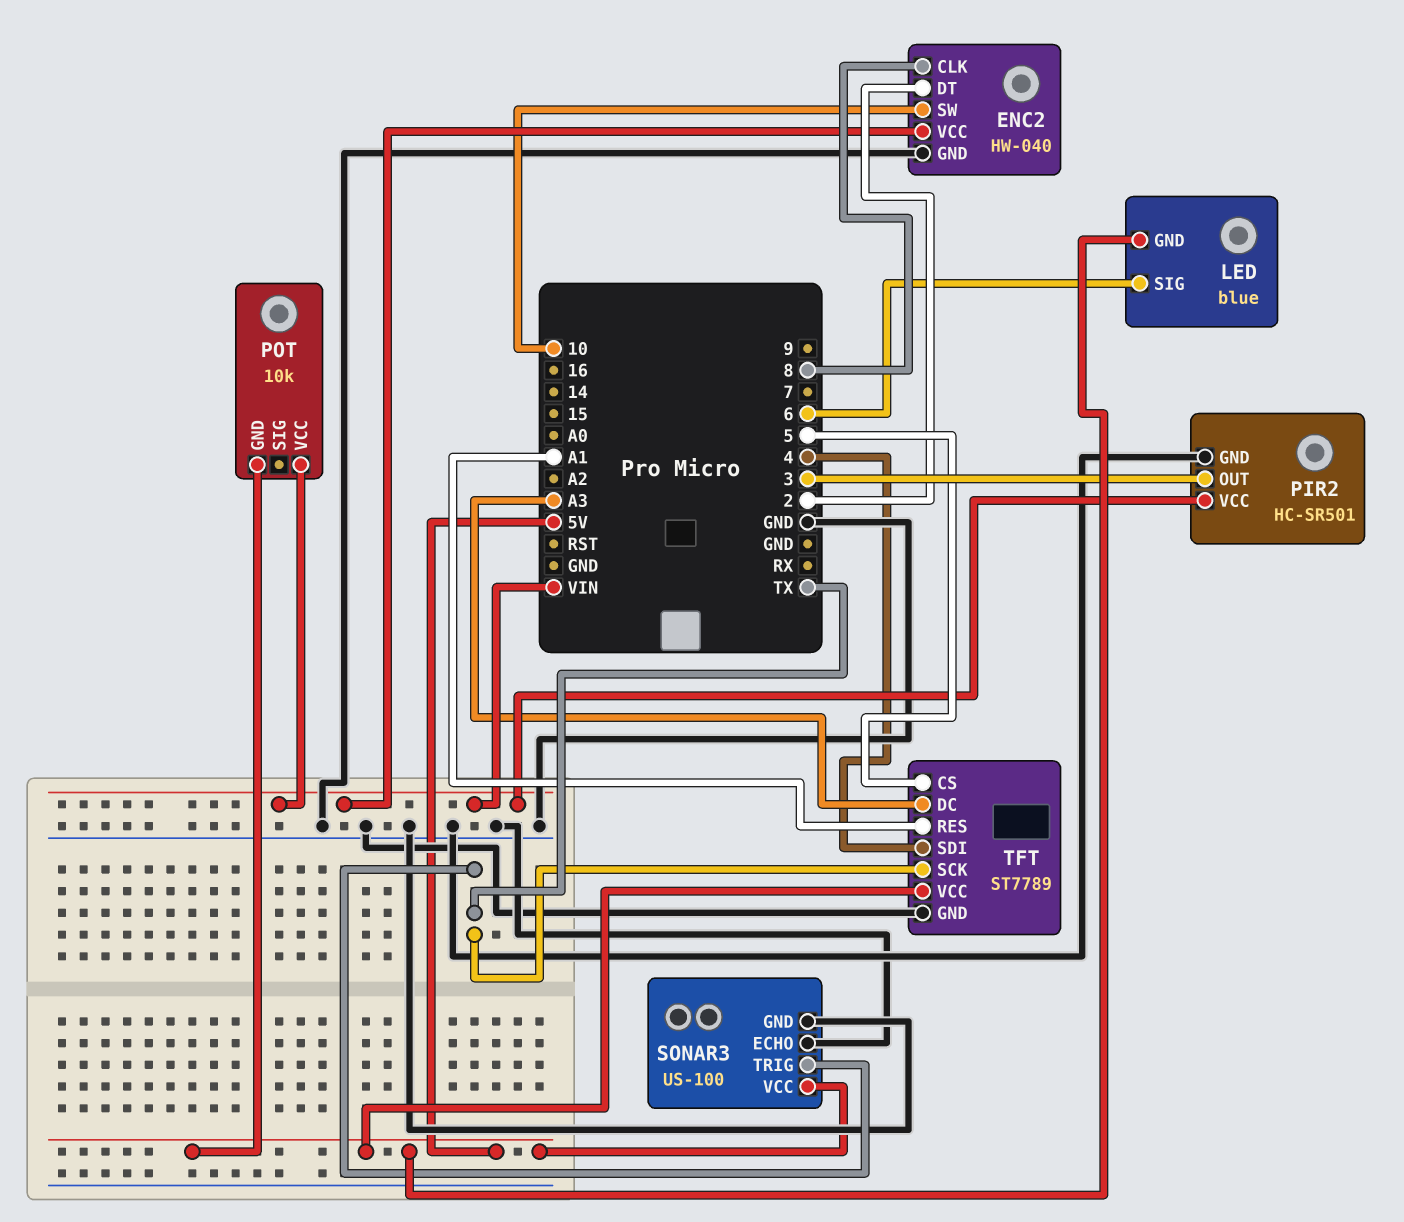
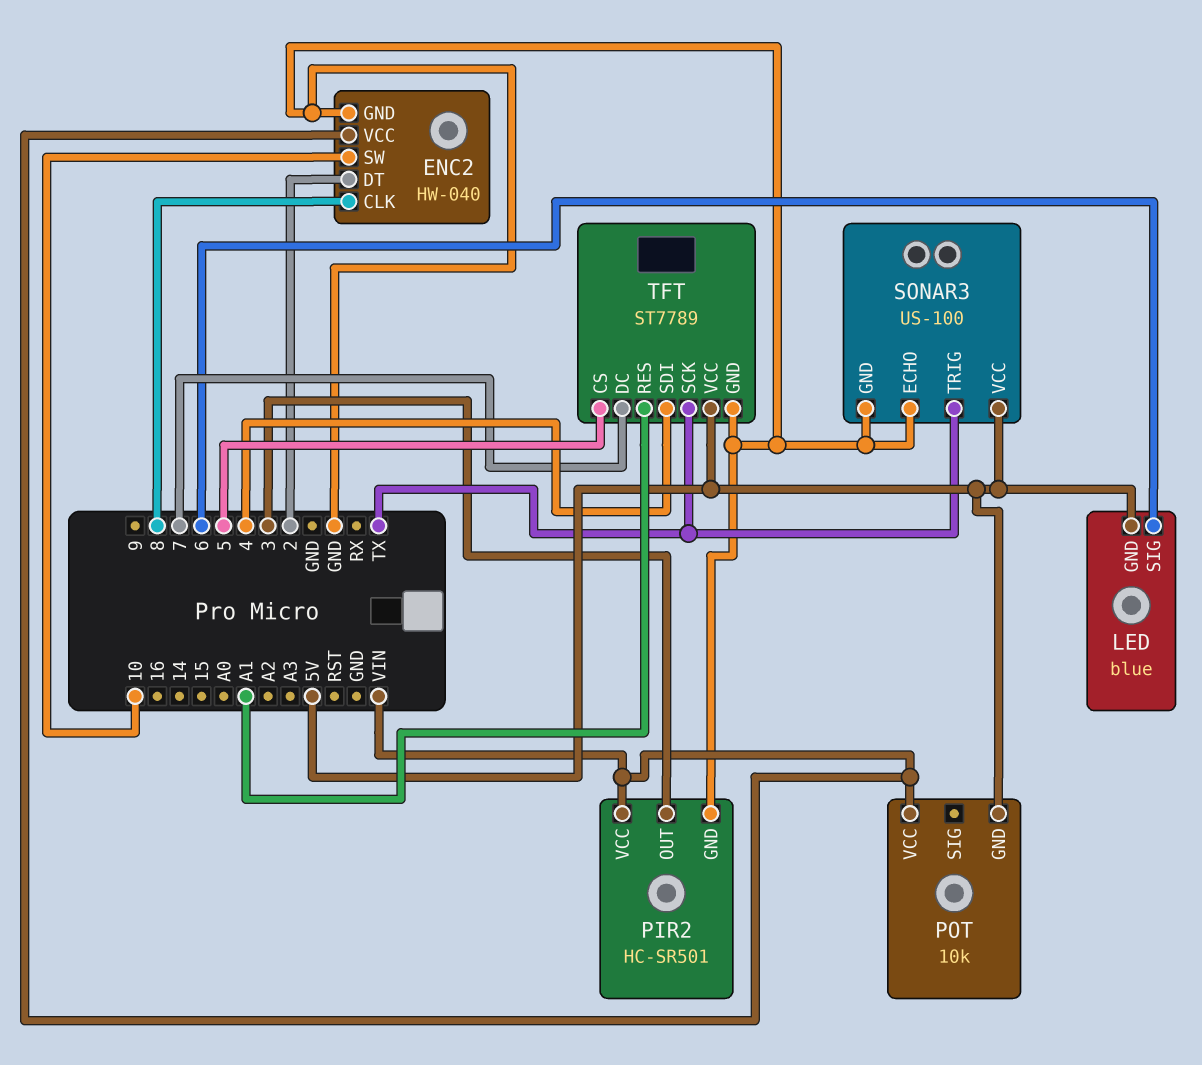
TFT pin DC: A3 -> 7

